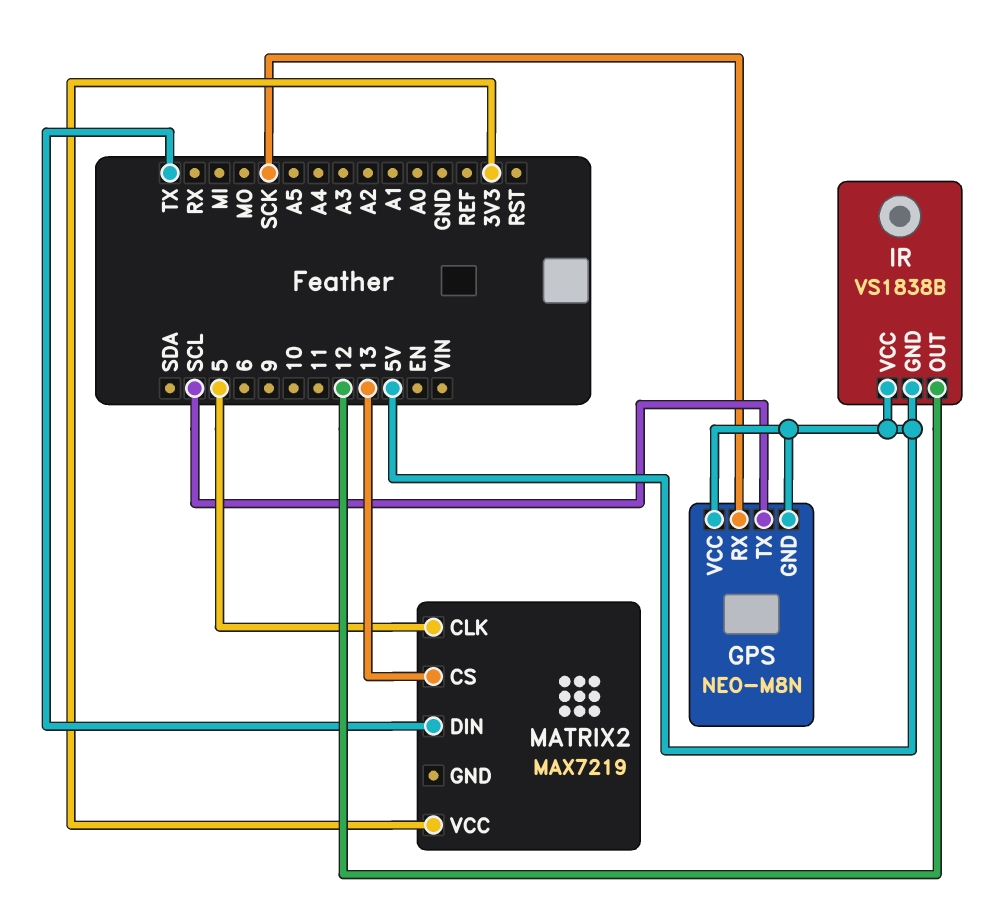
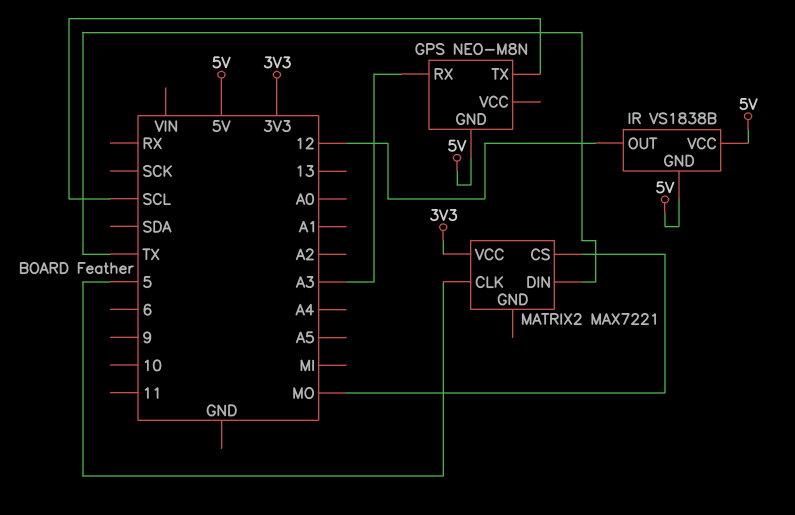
GPS pin RX: SCK -> A3
GPS pin VCC: 5V -> none
MATRIX2: MAX7219 -> MAX7221
MATRIX2 pin CS: 13 -> MO

